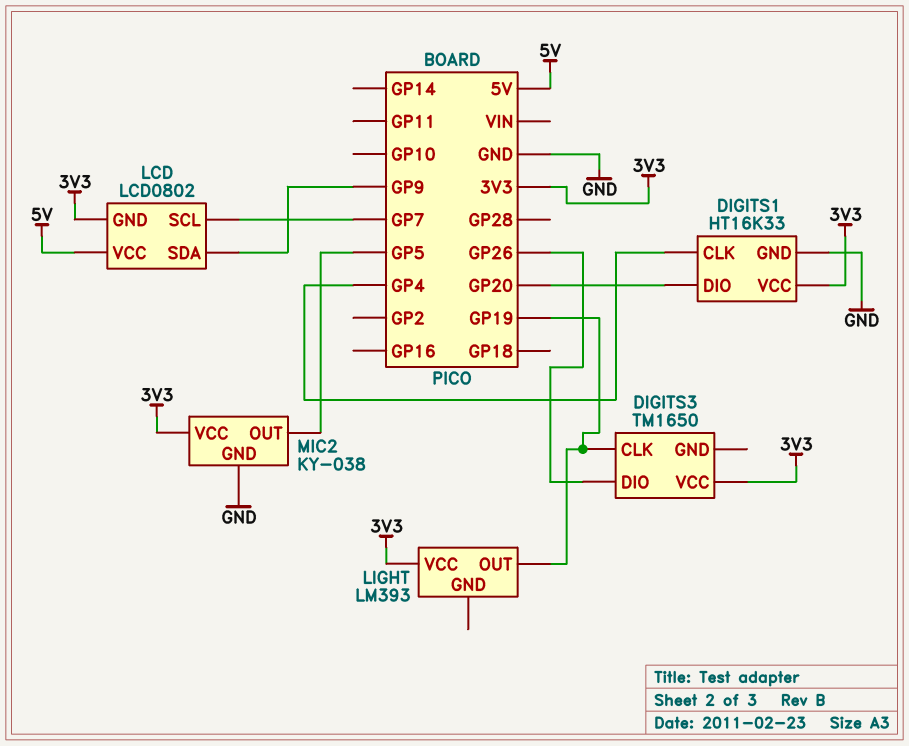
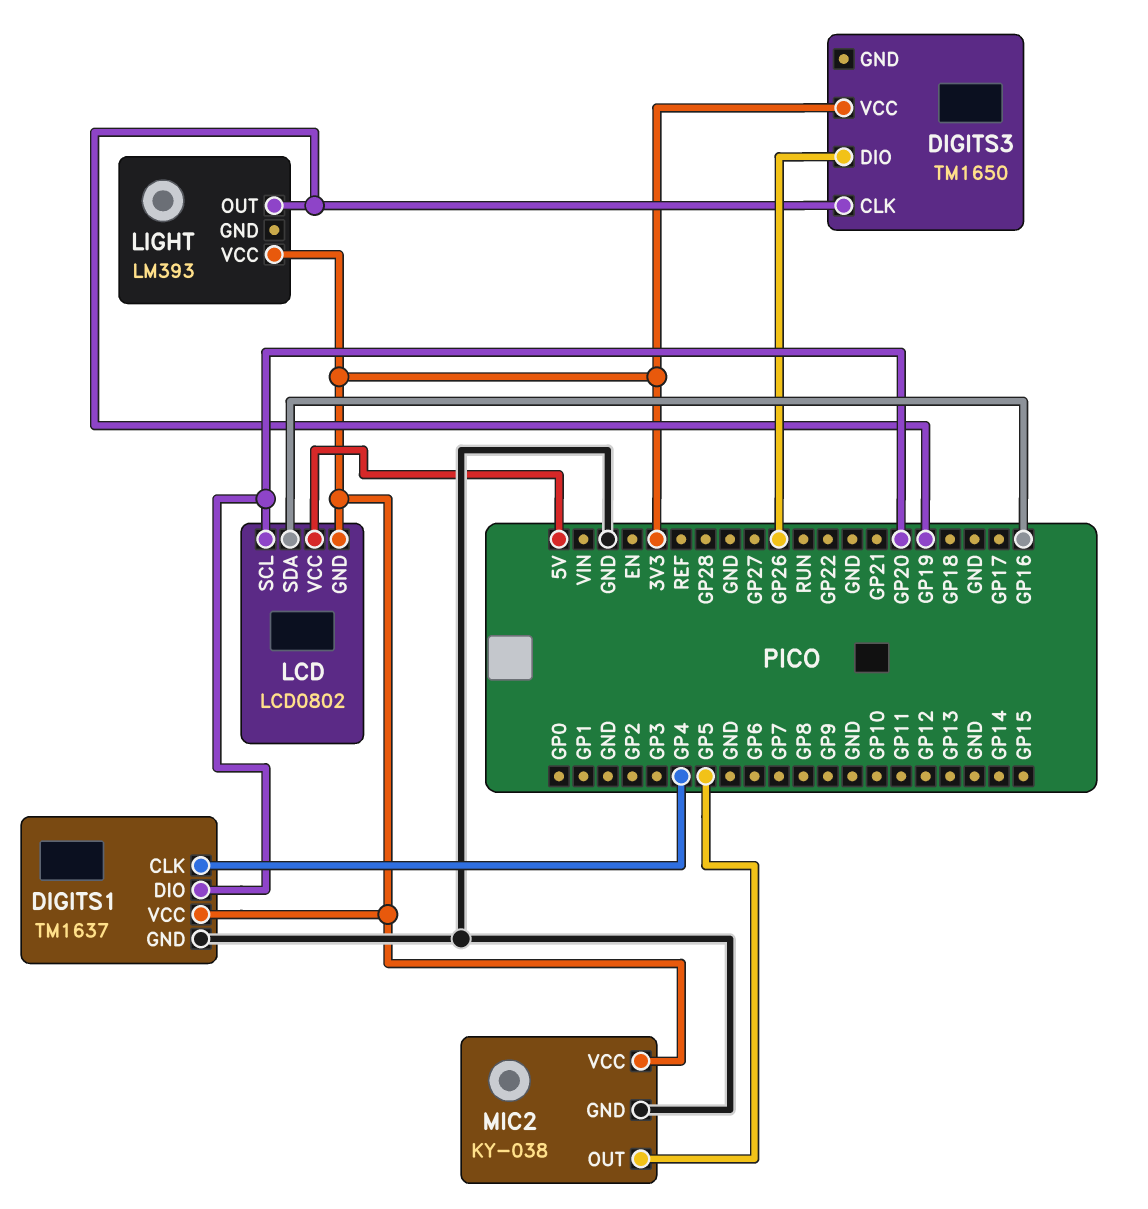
DIGITS1: HT16K33 -> TM1637
LCD pin SCL: GP7 -> GP20
LCD pin SDA: GP9 -> GP16

